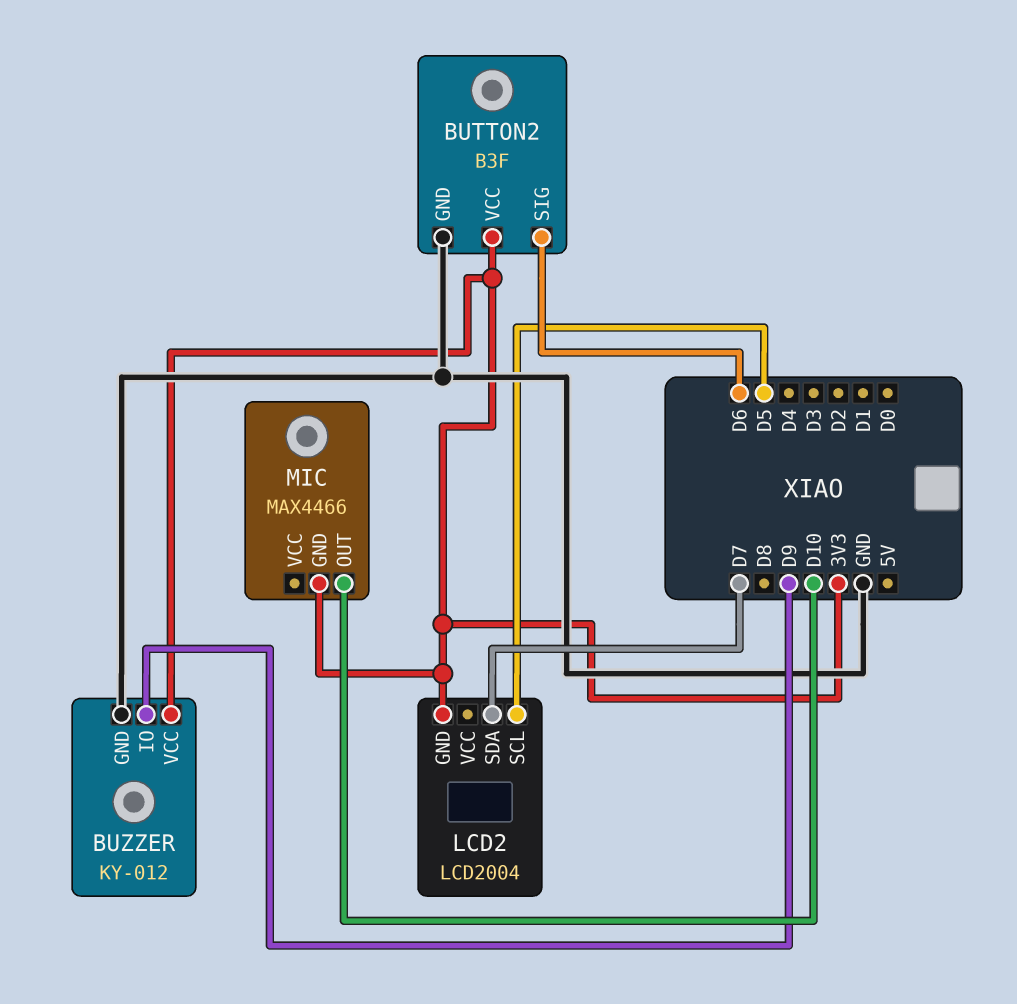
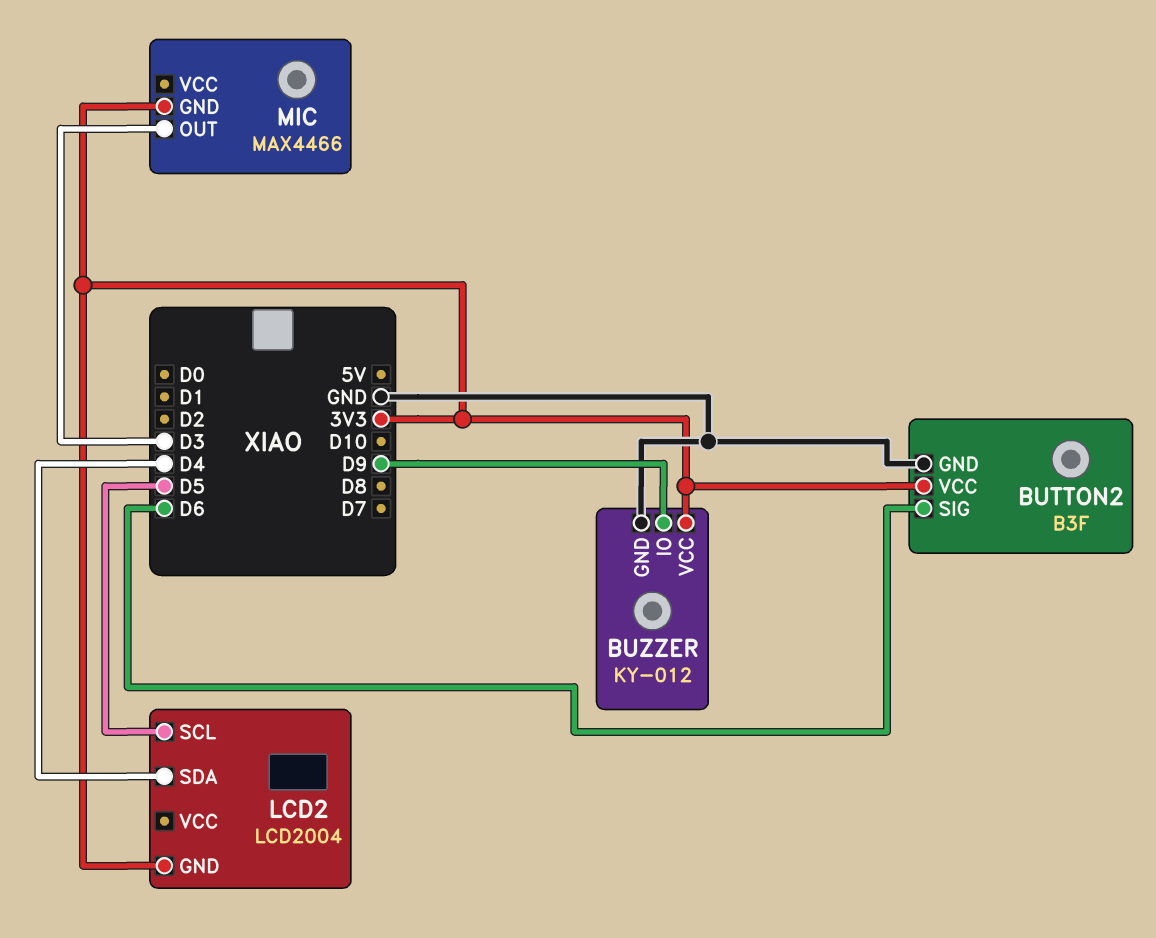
LCD2 pin SDA: D7 -> D4
MIC pin OUT: D10 -> D3

